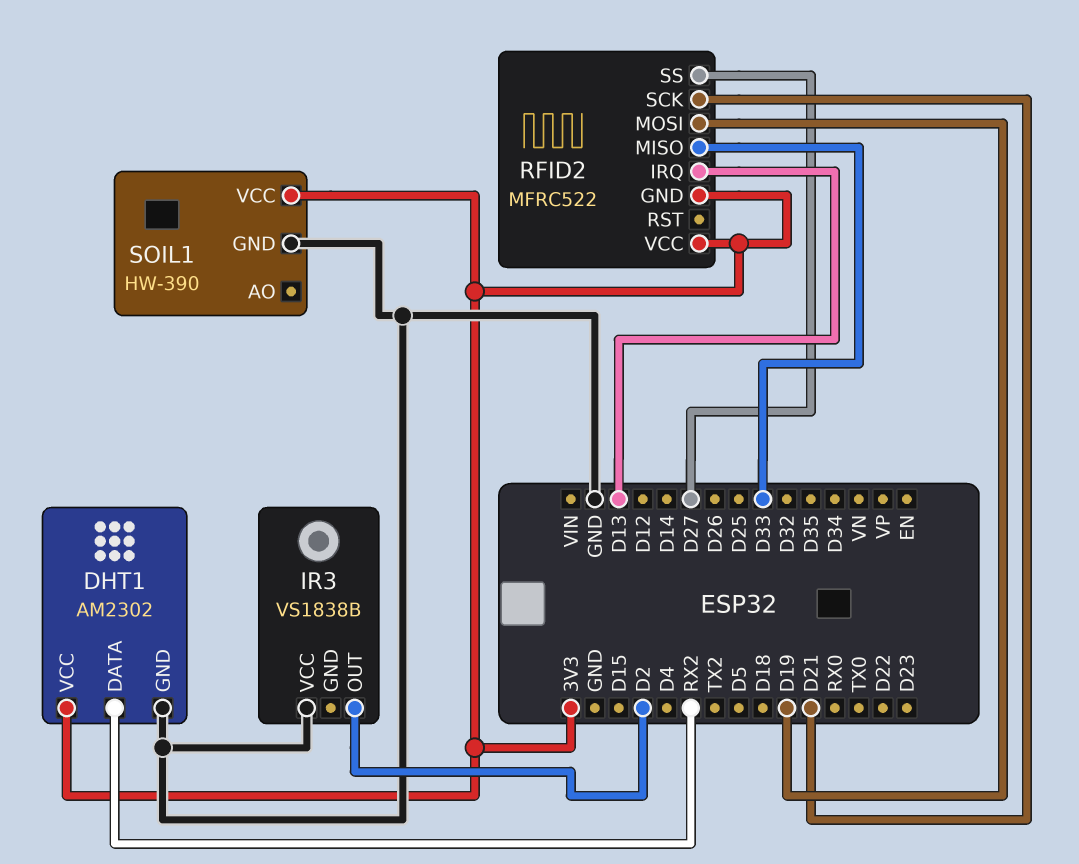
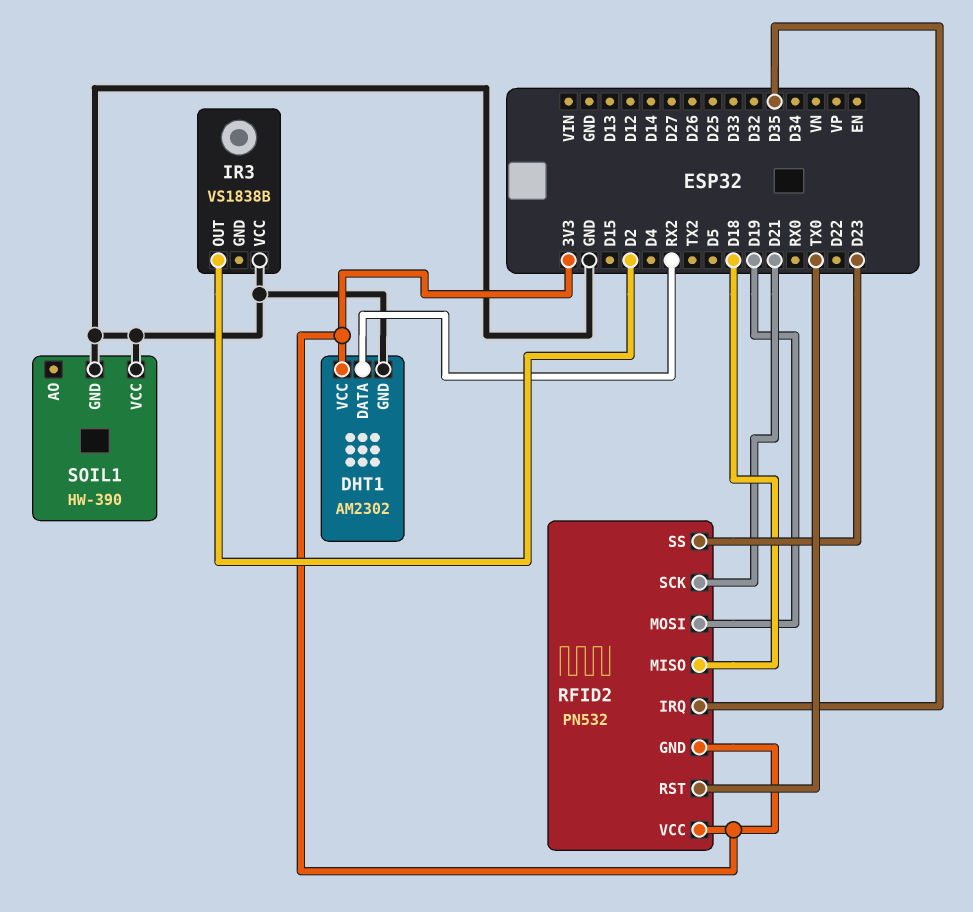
RFID2: MFRC522 -> PN532
RFID2 pin IRQ: D13 -> D35
RFID2 pin MISO: D33 -> D18
RFID2 pin RST: none -> TX0
RFID2 pin SS: D27 -> D23
SOIL1 pin VCC: 3V3 -> GND

